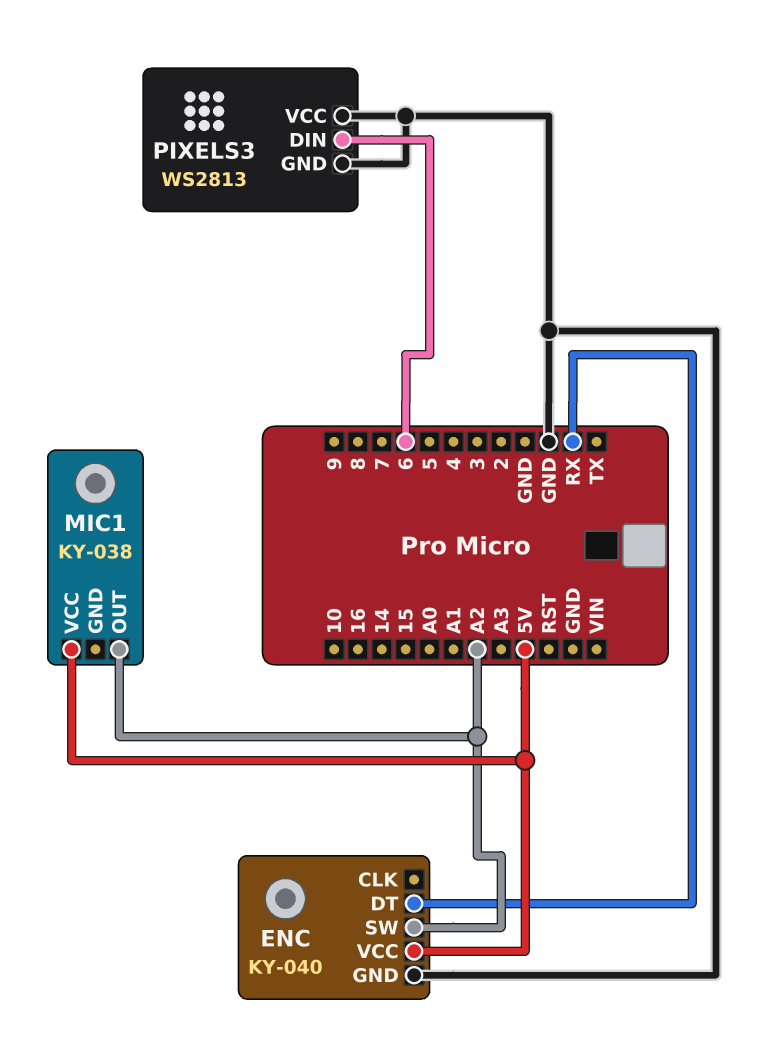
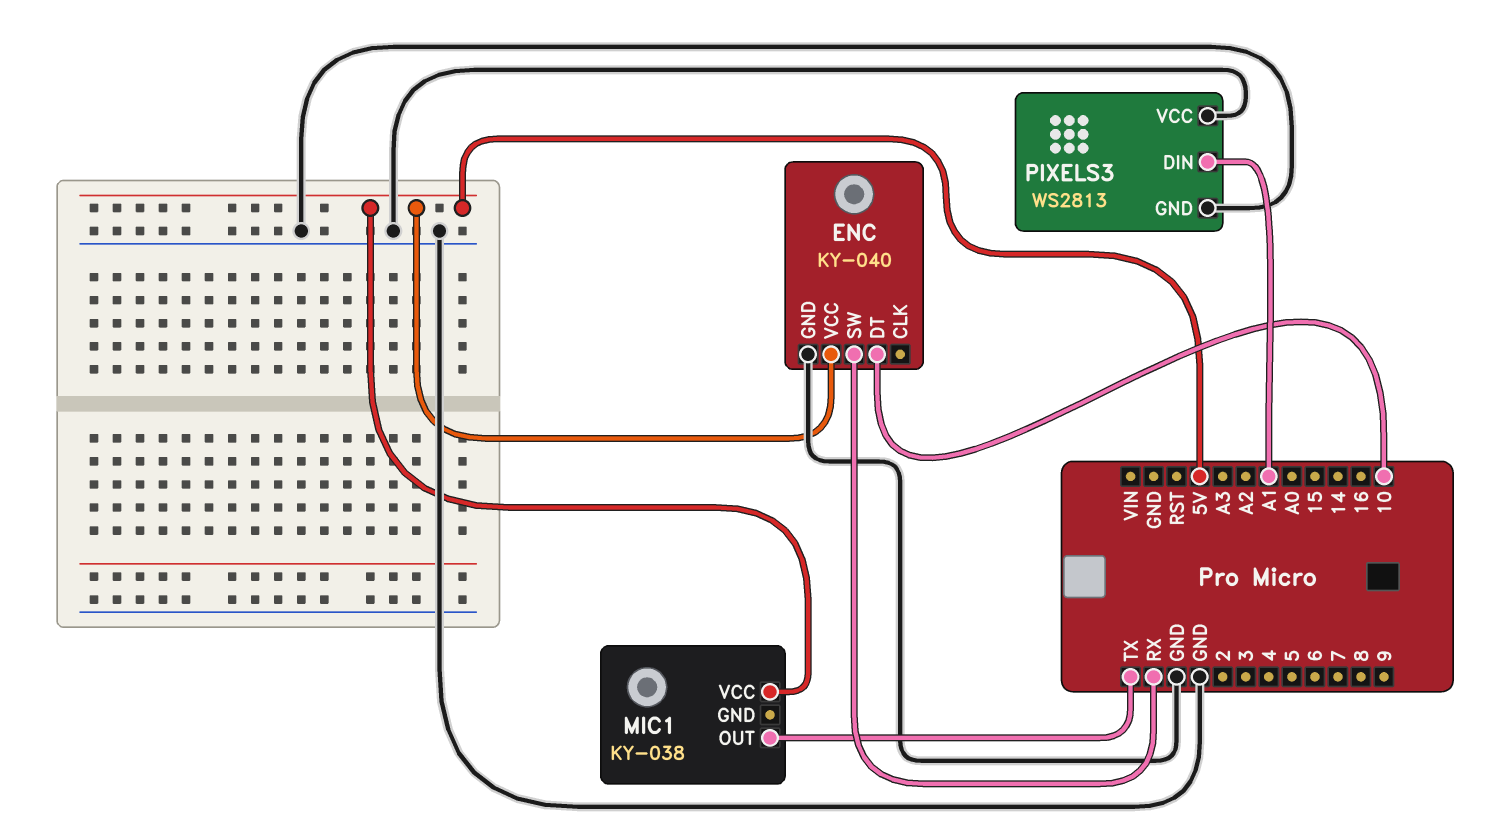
ENC pin DT: RX -> 10
ENC pin SW: A2 -> RX
MIC1 pin OUT: A2 -> TX
PIXELS3 pin DIN: 6 -> A1

